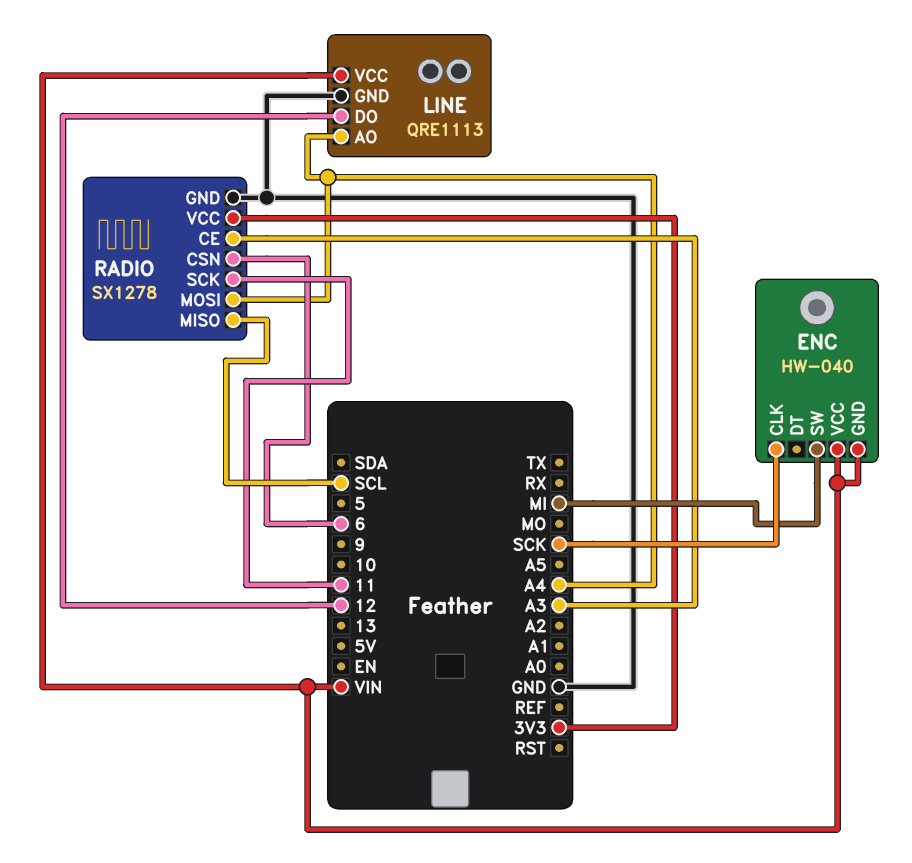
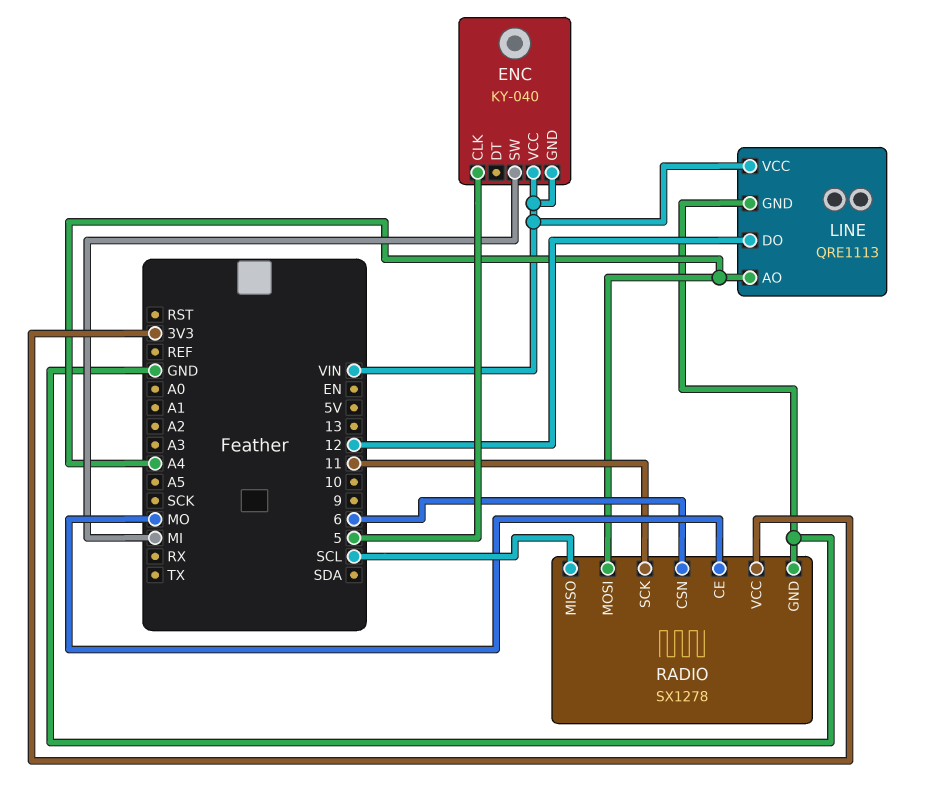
ENC: HW-040 -> KY-040
ENC pin CLK: SCK -> 5
RADIO pin CE: A3 -> MO

